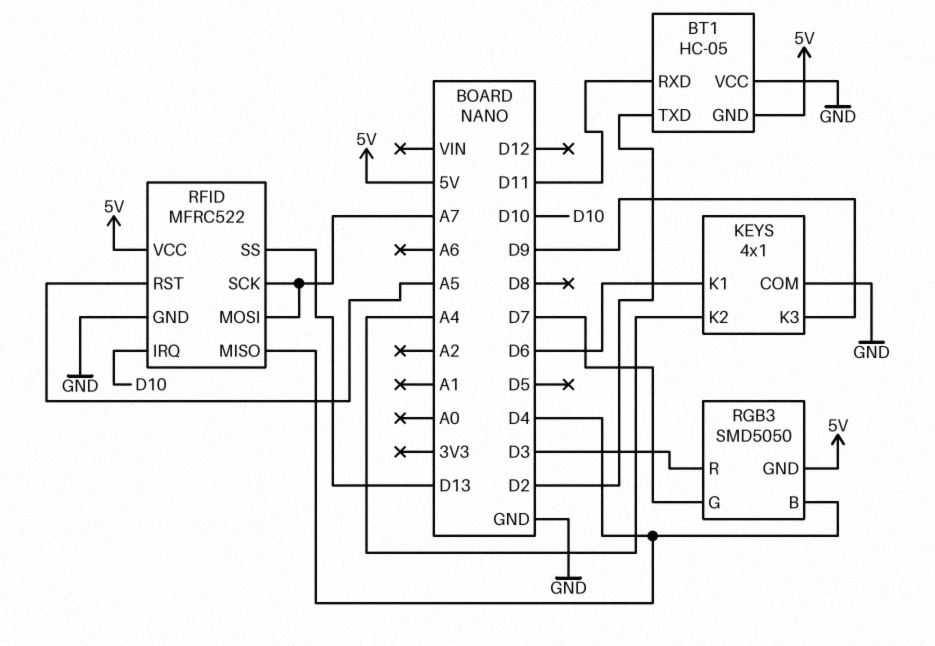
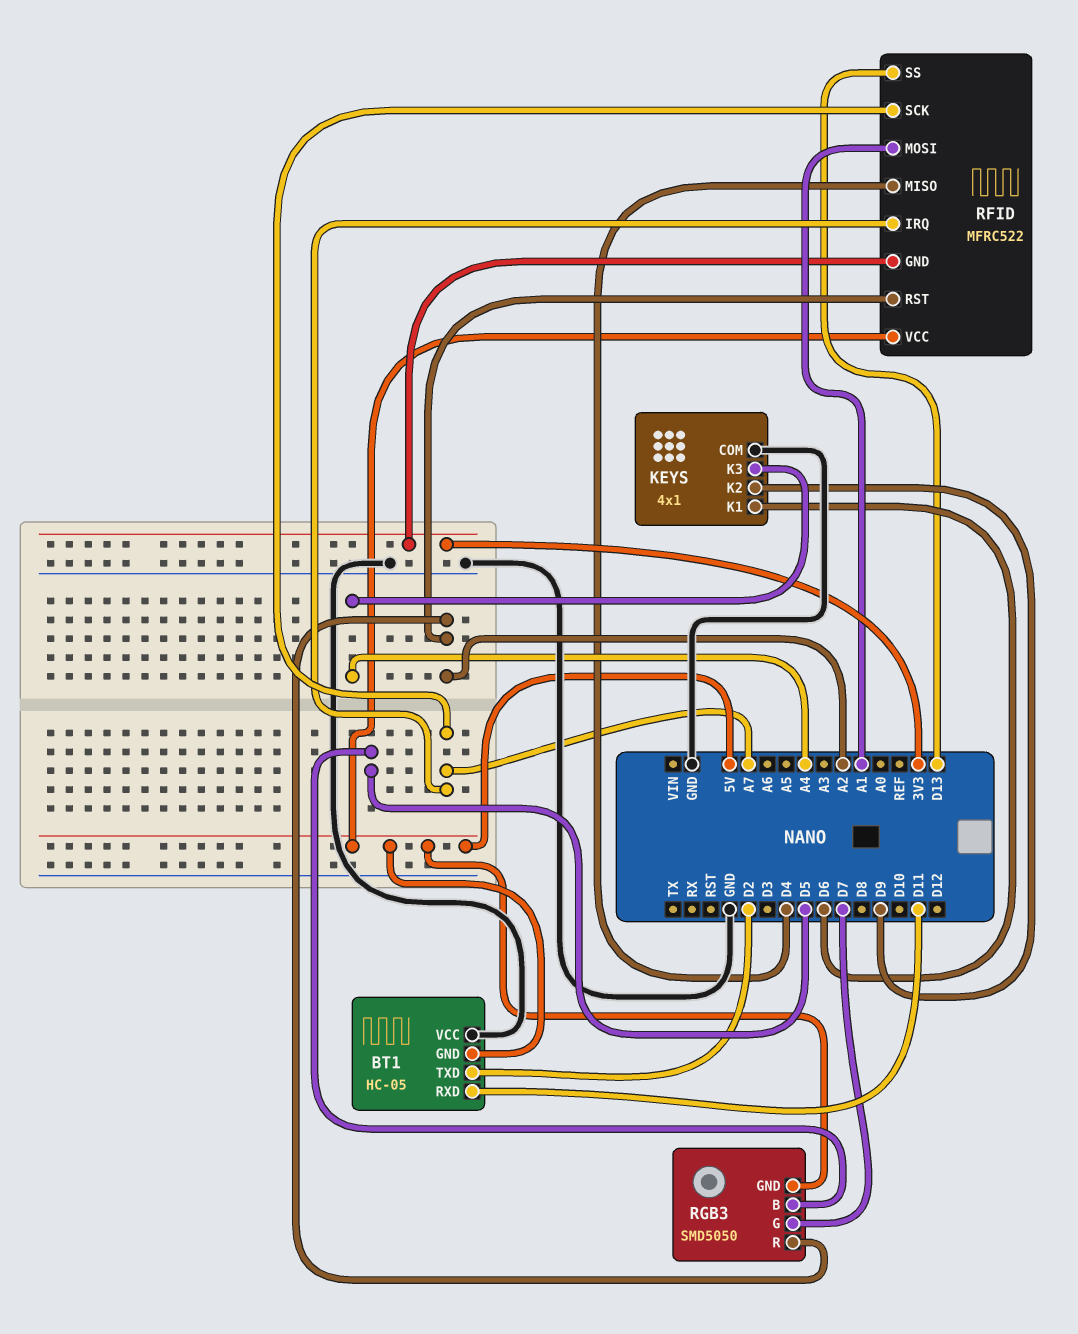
KEYS pin K2: A4 -> D9
KEYS pin K3: D9 -> A4
RFID pin GND: GND -> 3V3
RFID pin IRQ: D10 -> A7
RFID pin MOSI: A7 -> A1
RFID pin RST: A5 -> A2
RGB3 pin B: D4 -> D5
RGB3 pin R: D3 -> A2

